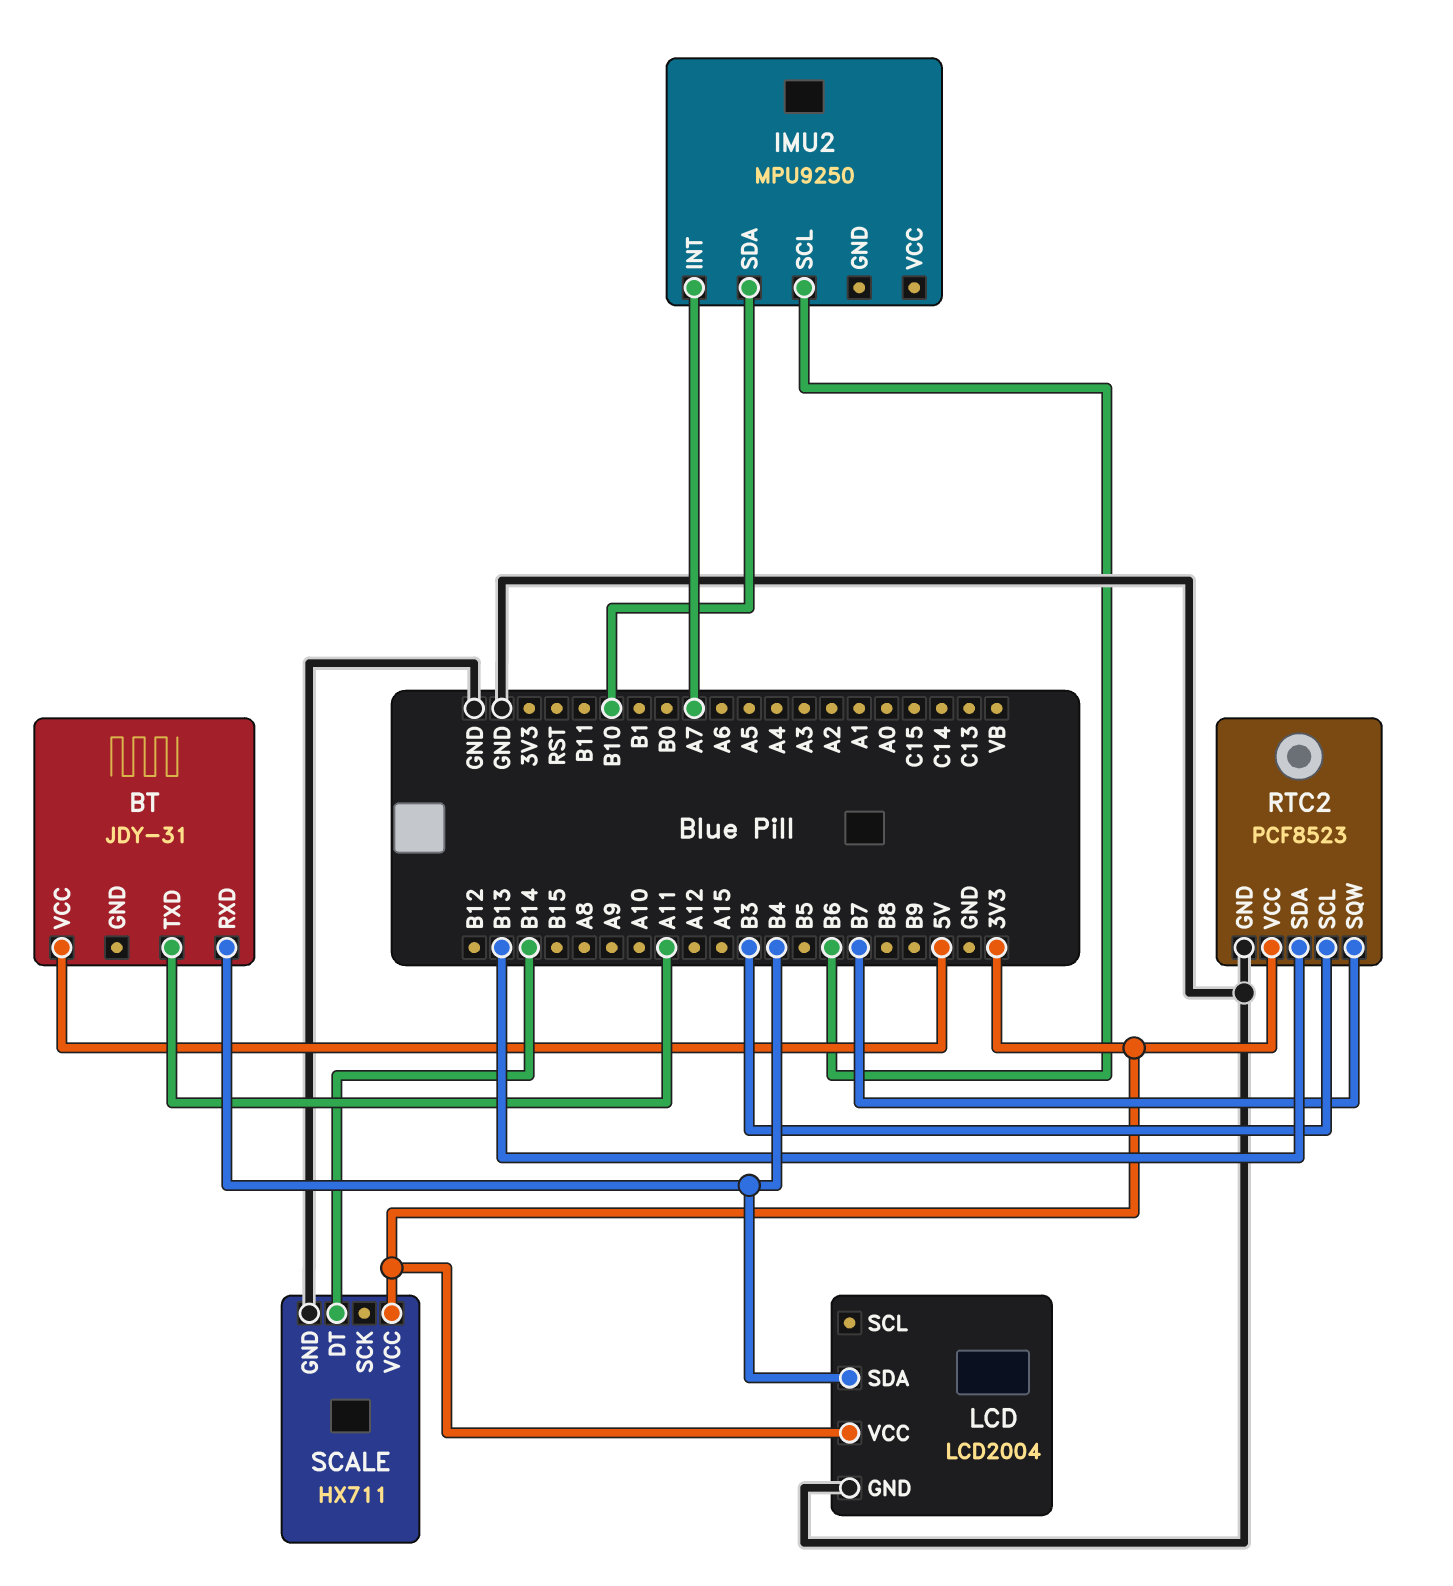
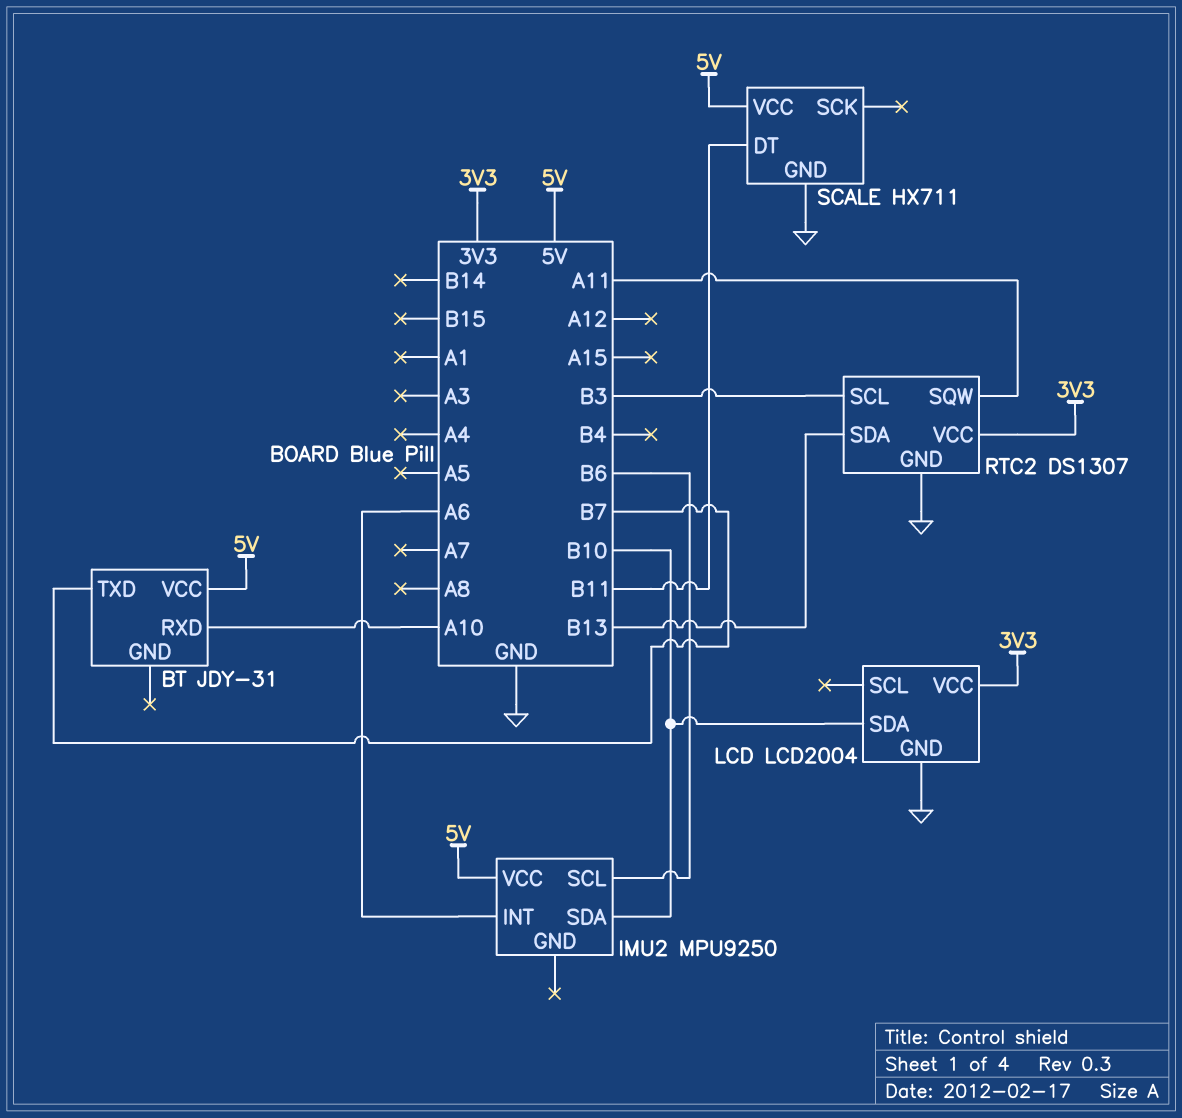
BT pin RXD: B4 -> A10
BT pin TXD: A11 -> B7
IMU2 pin INT: A7 -> A6
IMU2 pin VCC: none -> 5V
LCD pin SDA: B4 -> B10
RTC2: PCF8523 -> DS1307
RTC2 pin SQW: B7 -> A11
SCALE pin DT: B14 -> B11
SCALE pin VCC: 3V3 -> 5V

